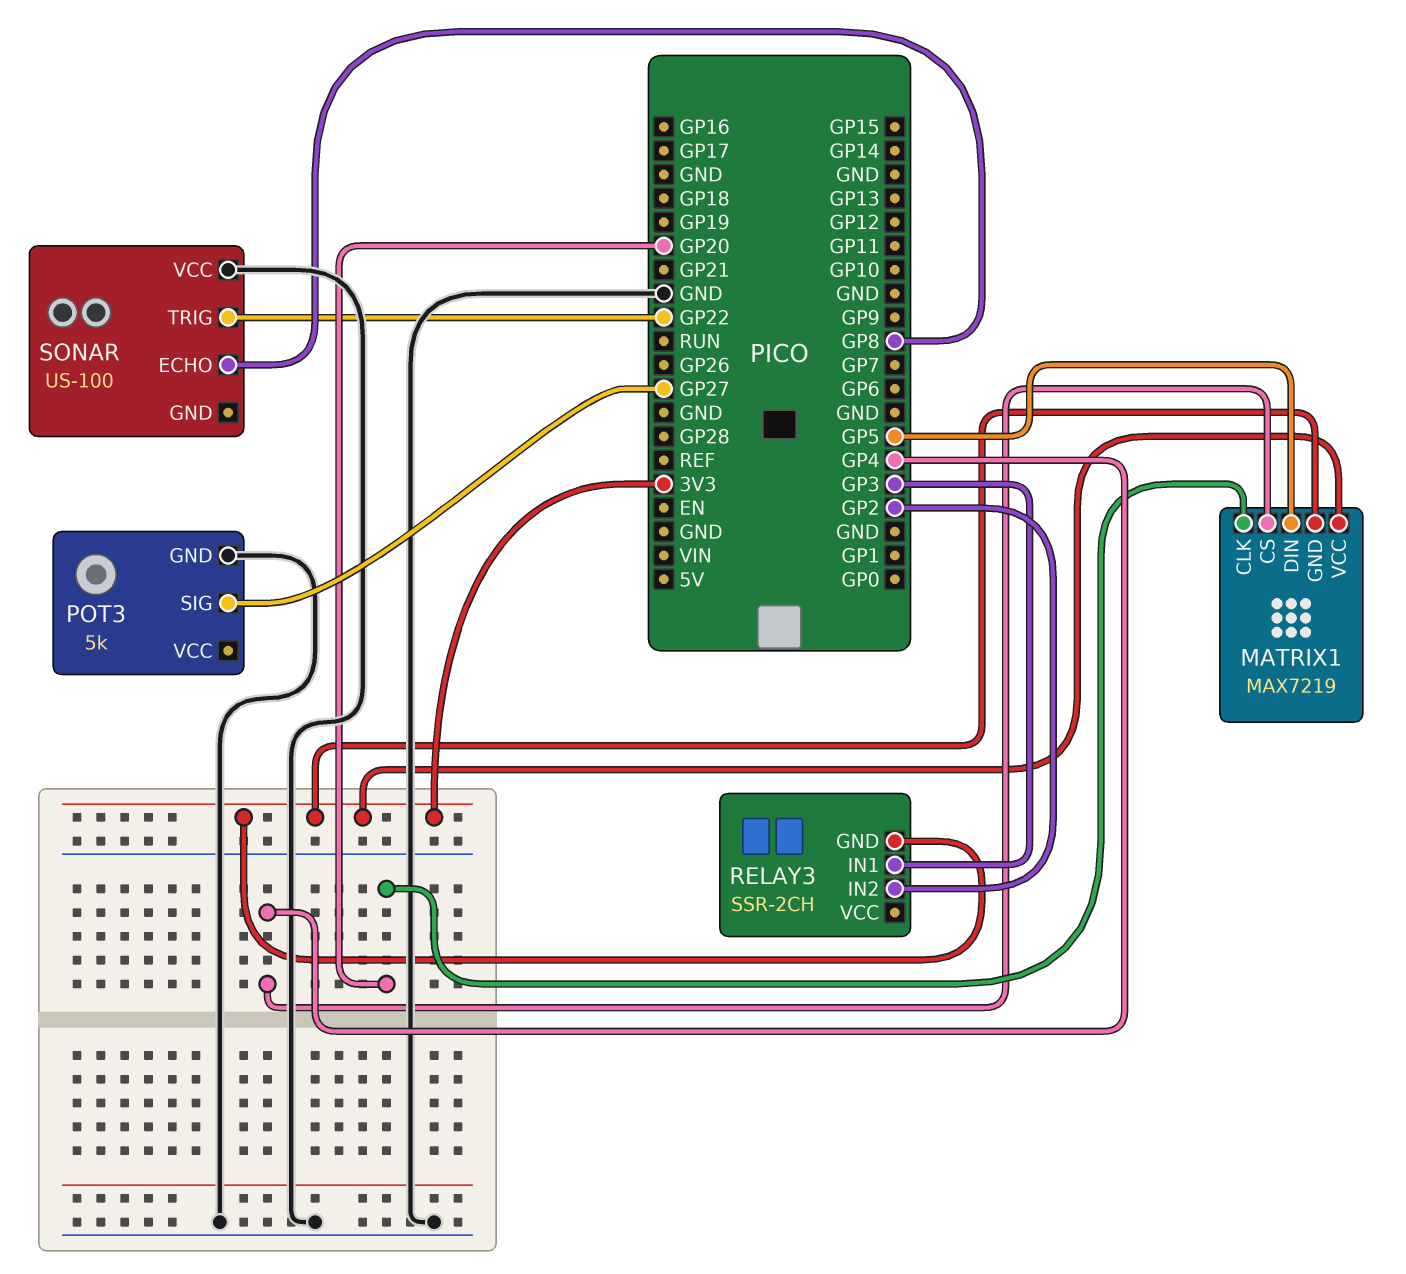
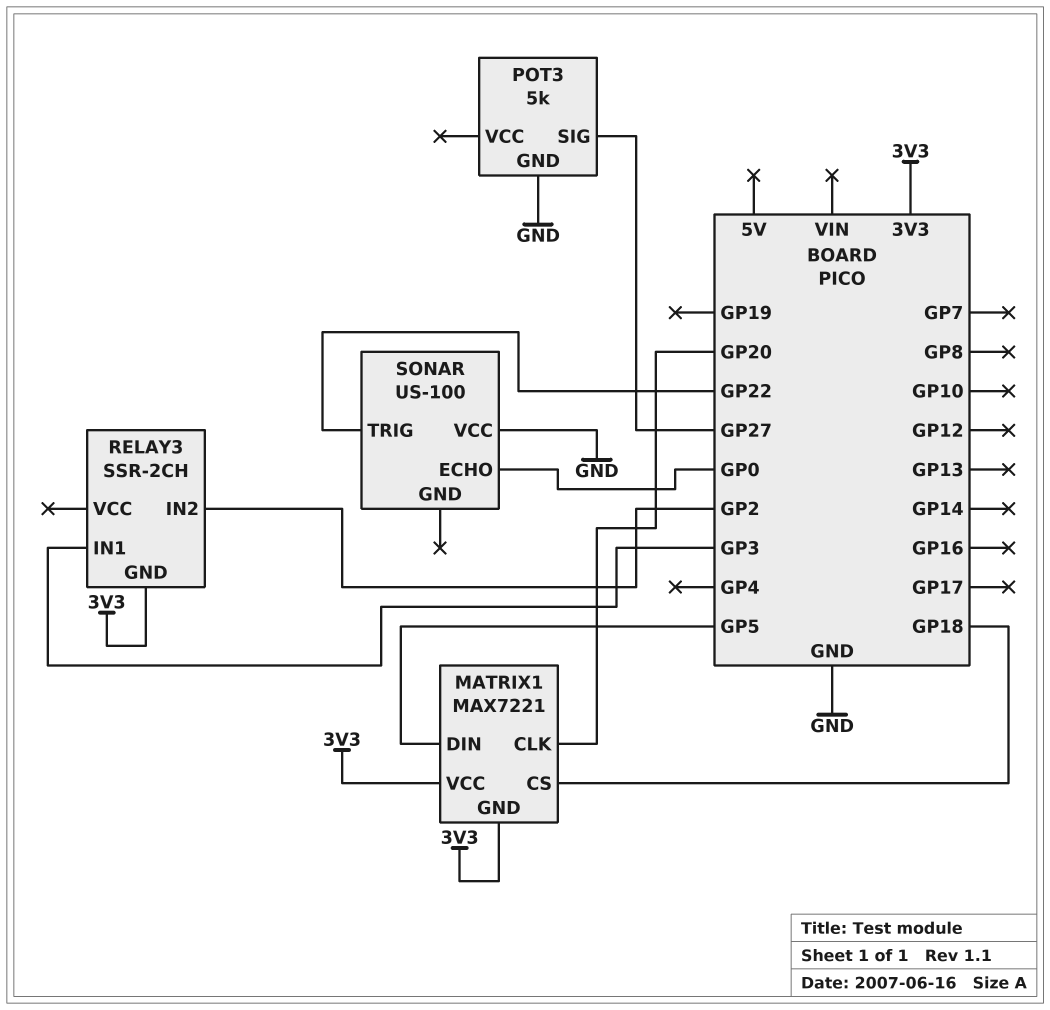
MATRIX1: MAX7219 -> MAX7221
MATRIX1 pin CS: GP4 -> GP18
SONAR pin ECHO: GP8 -> GP0

